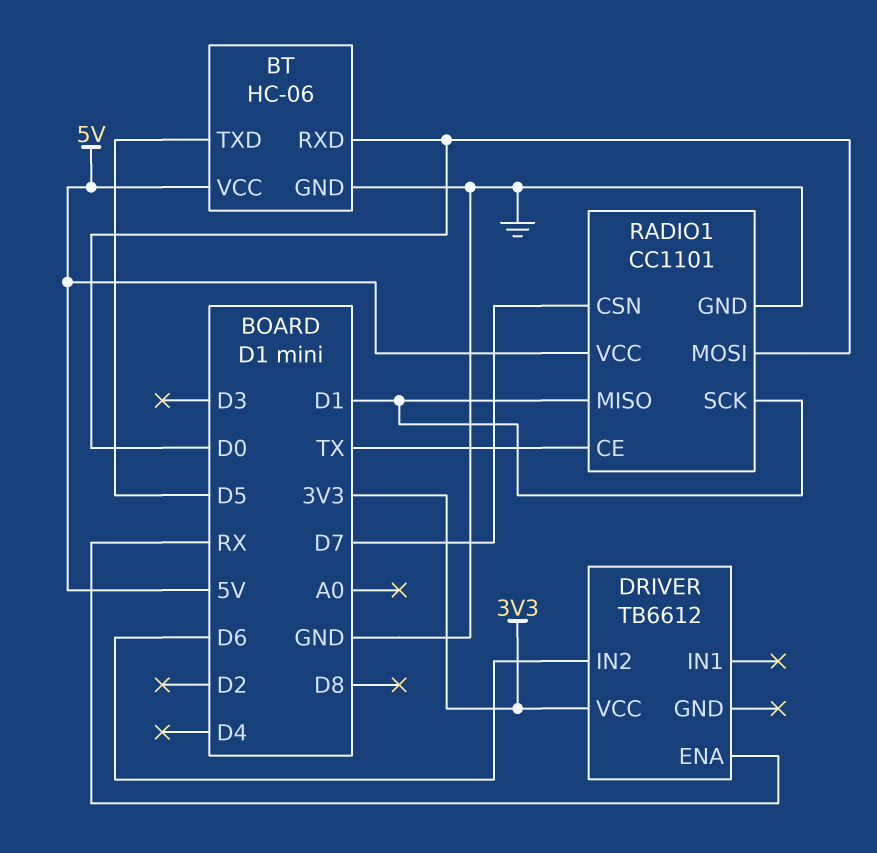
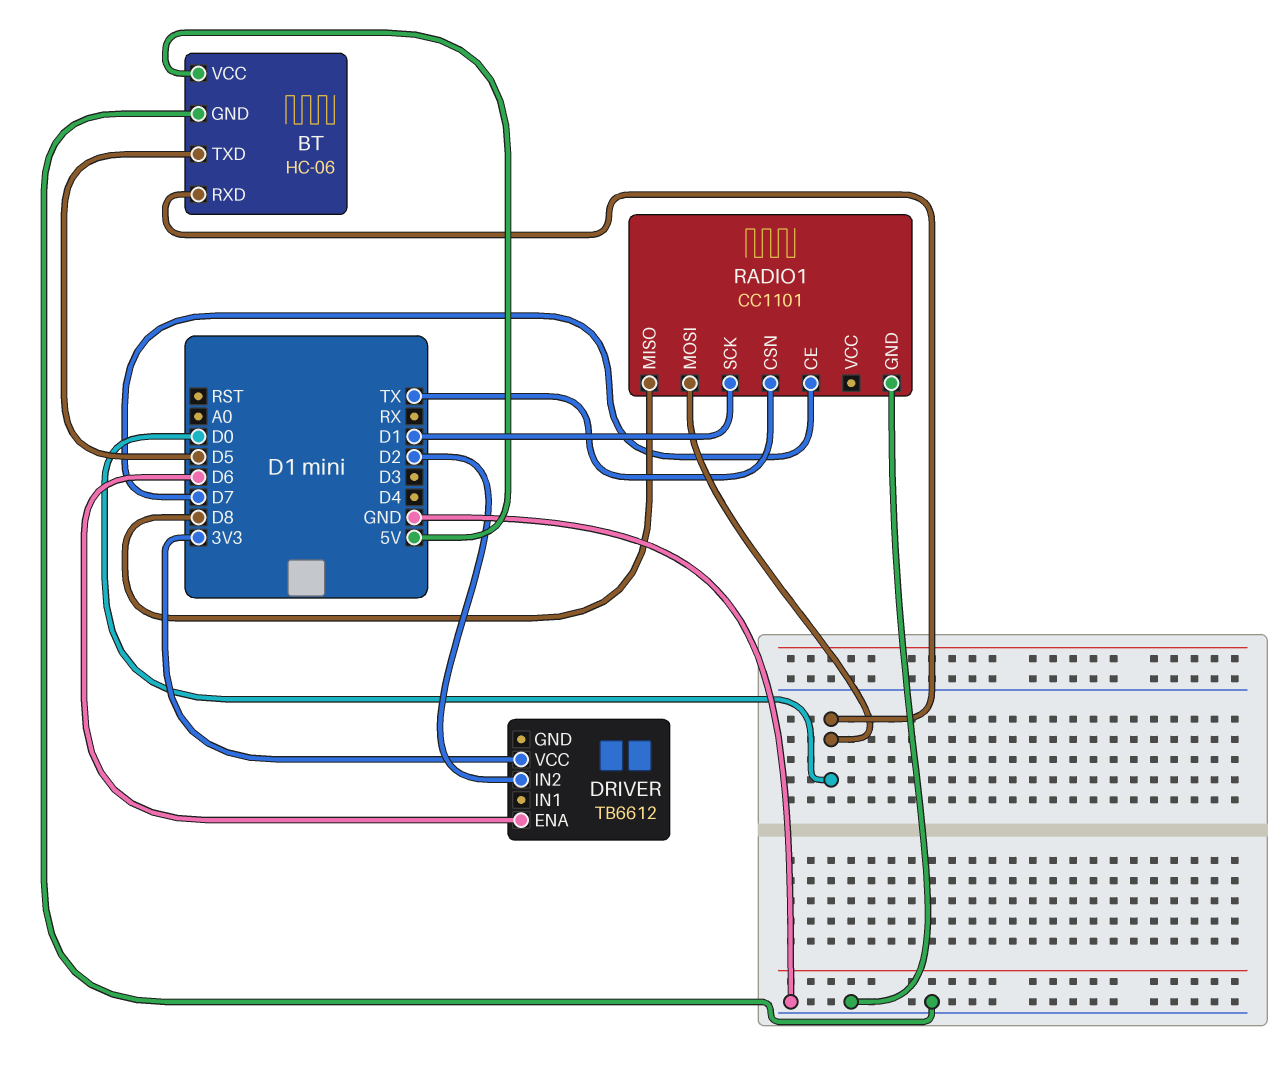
DRIVER pin ENA: RX -> D6
DRIVER pin IN2: D6 -> D2
RADIO1 pin CE: TX -> D7
RADIO1 pin CSN: D7 -> TX
RADIO1 pin MISO: D1 -> D8
RADIO1 pin VCC: 5V -> none

